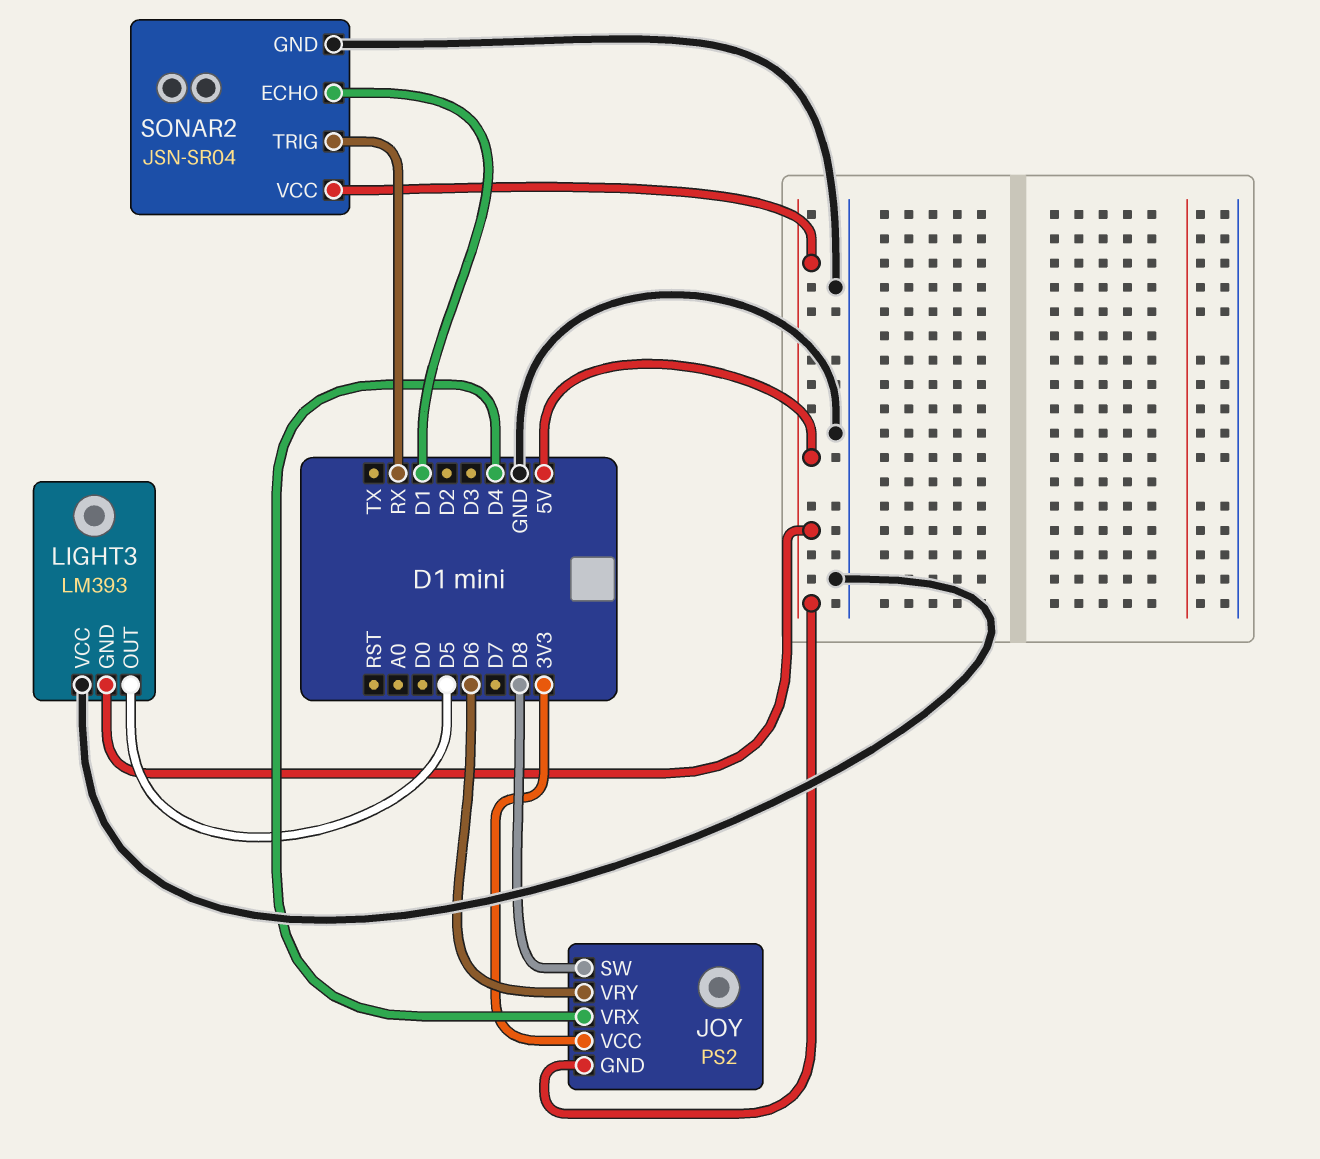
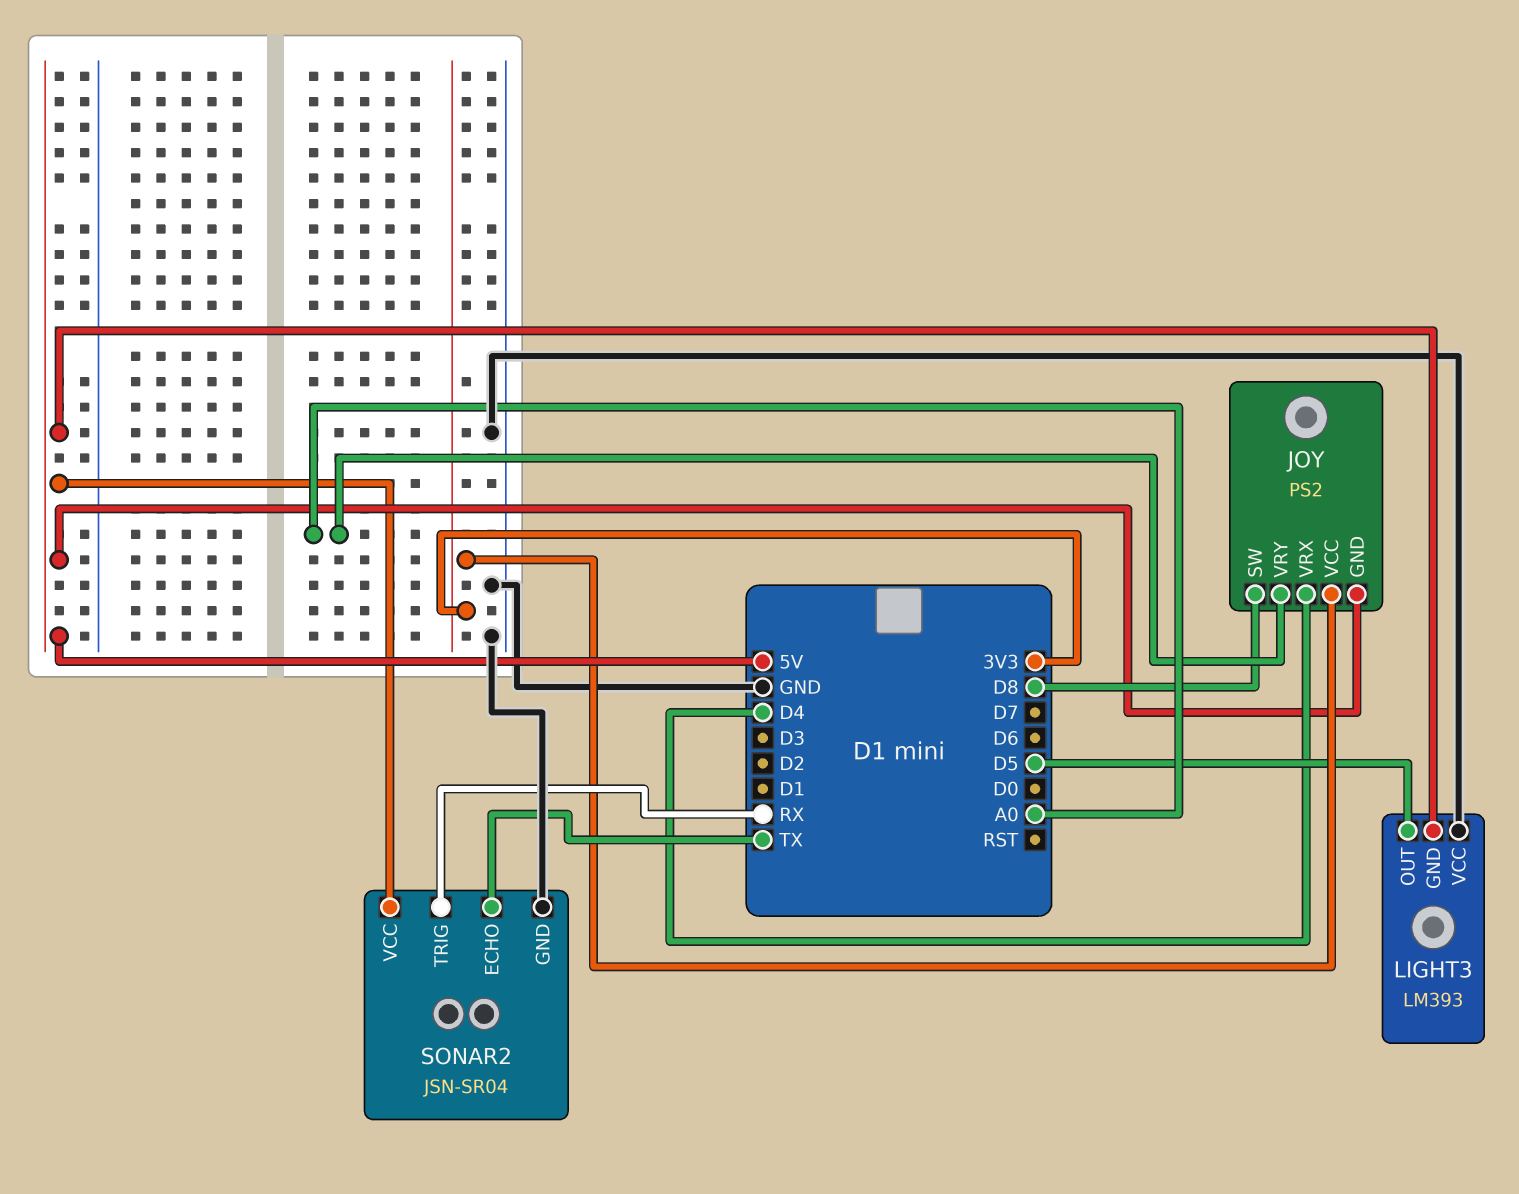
JOY pin VRY: D6 -> A0
SONAR2 pin ECHO: D1 -> TX

